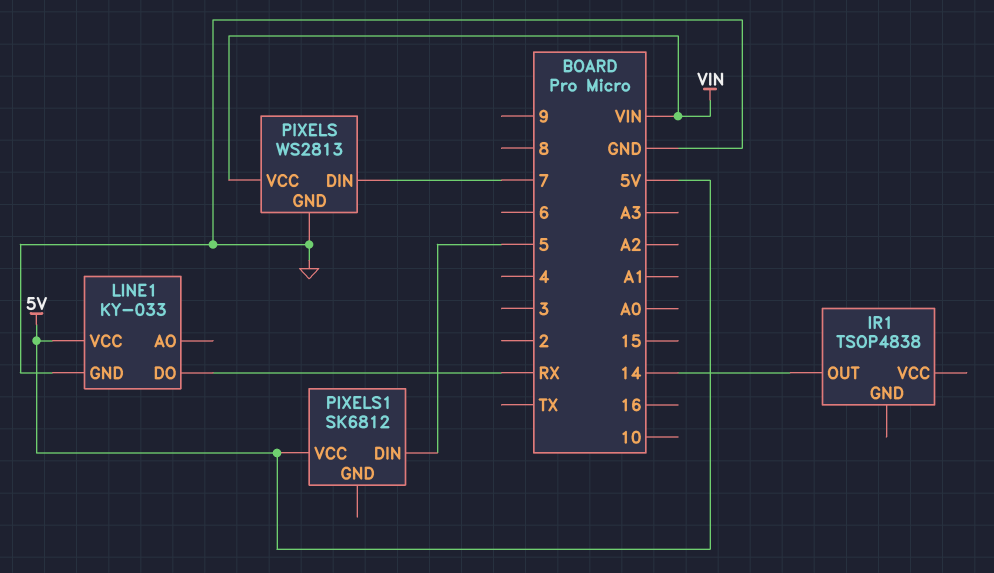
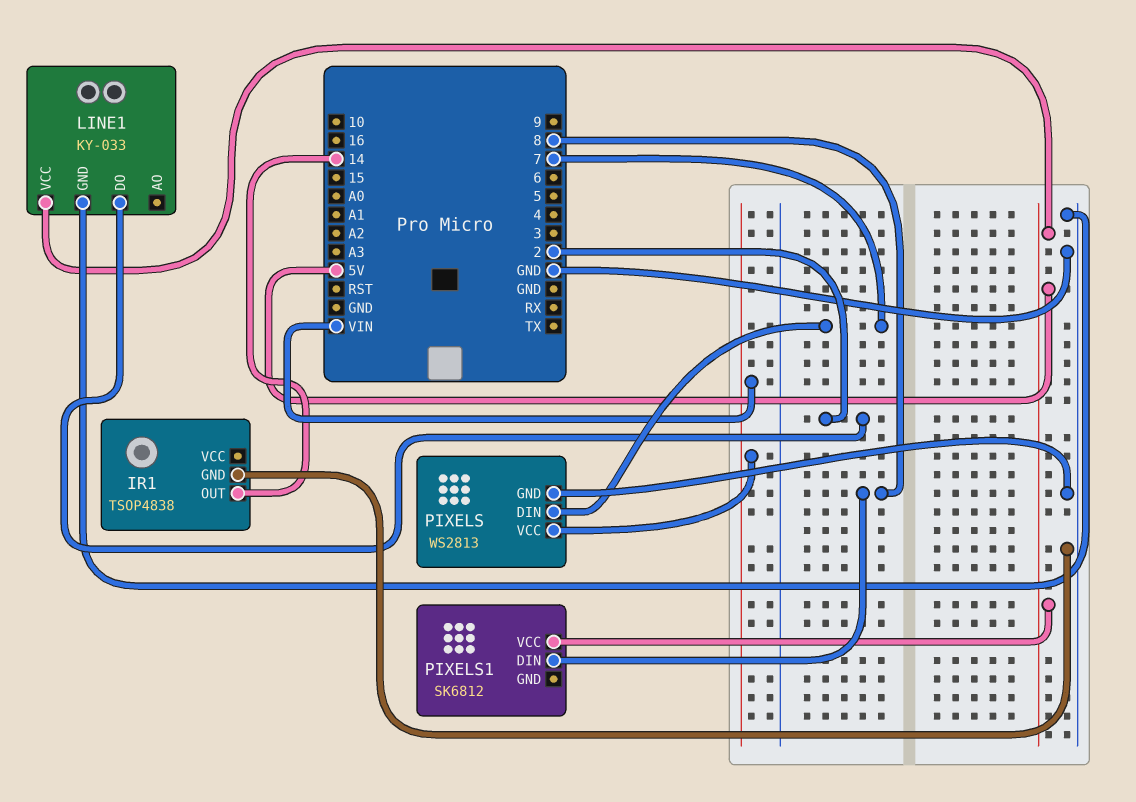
IR1 pin GND: none -> GND
LINE1 pin DO: RX -> 2
PIXELS1 pin DIN: 5 -> 8

